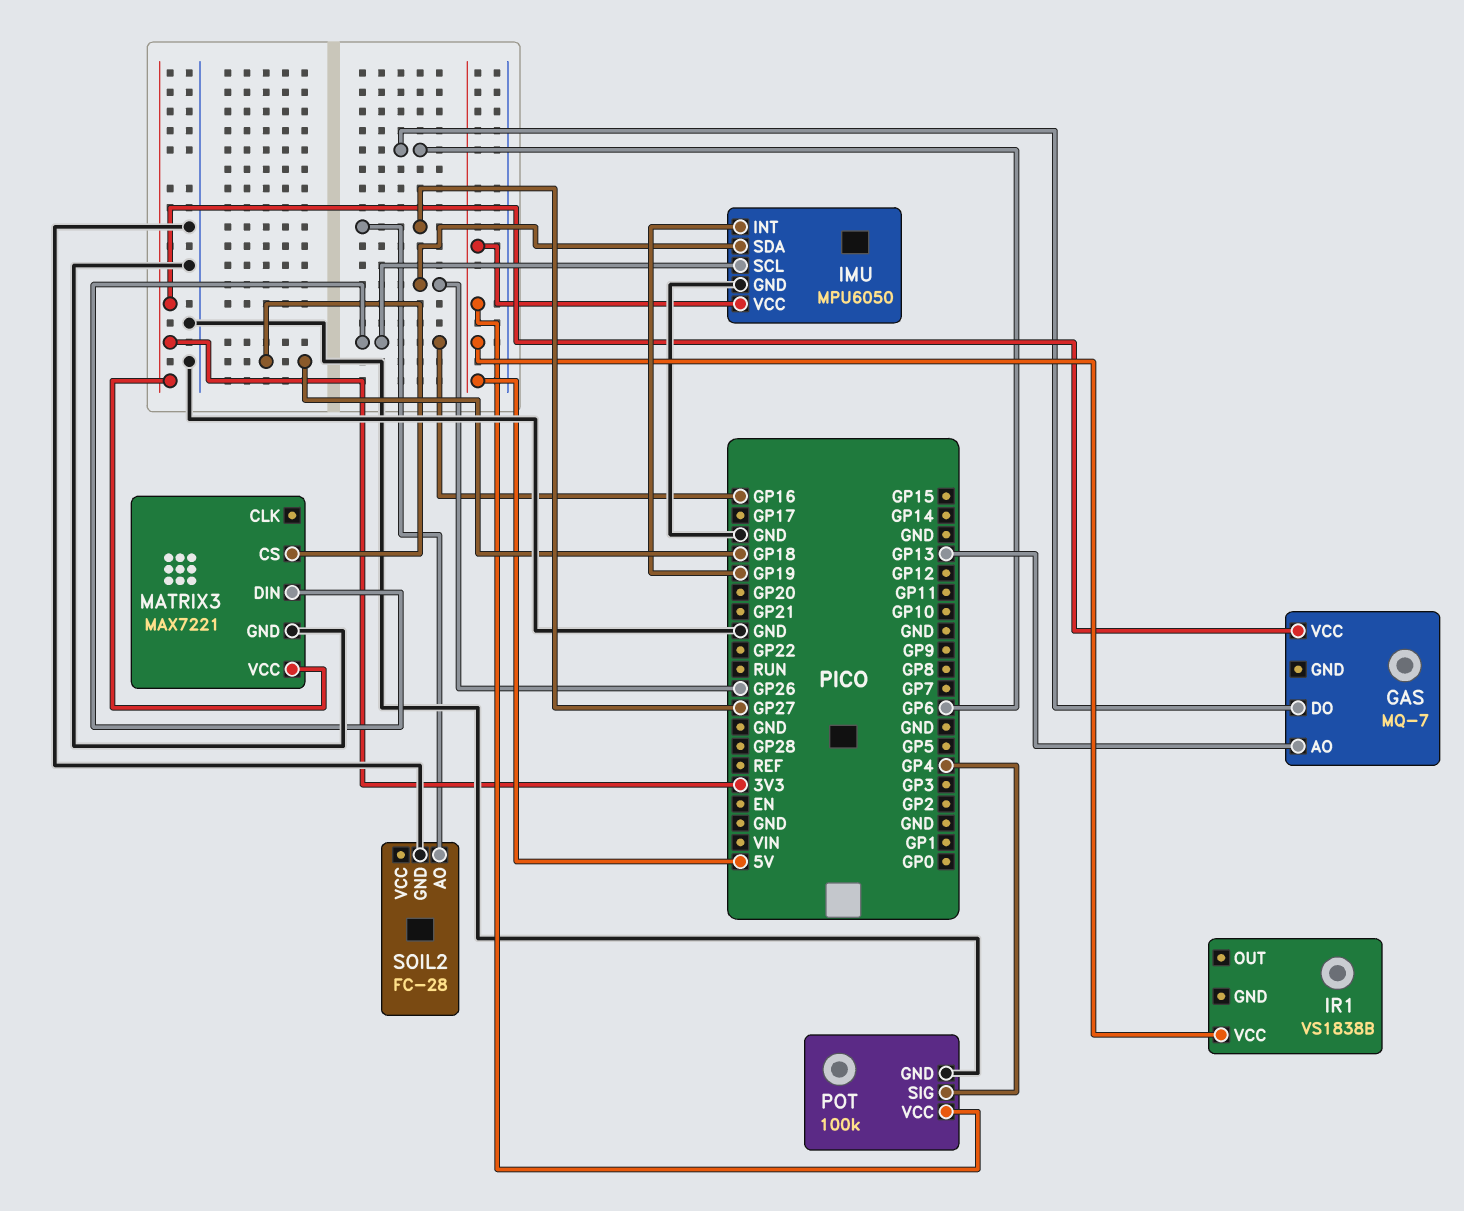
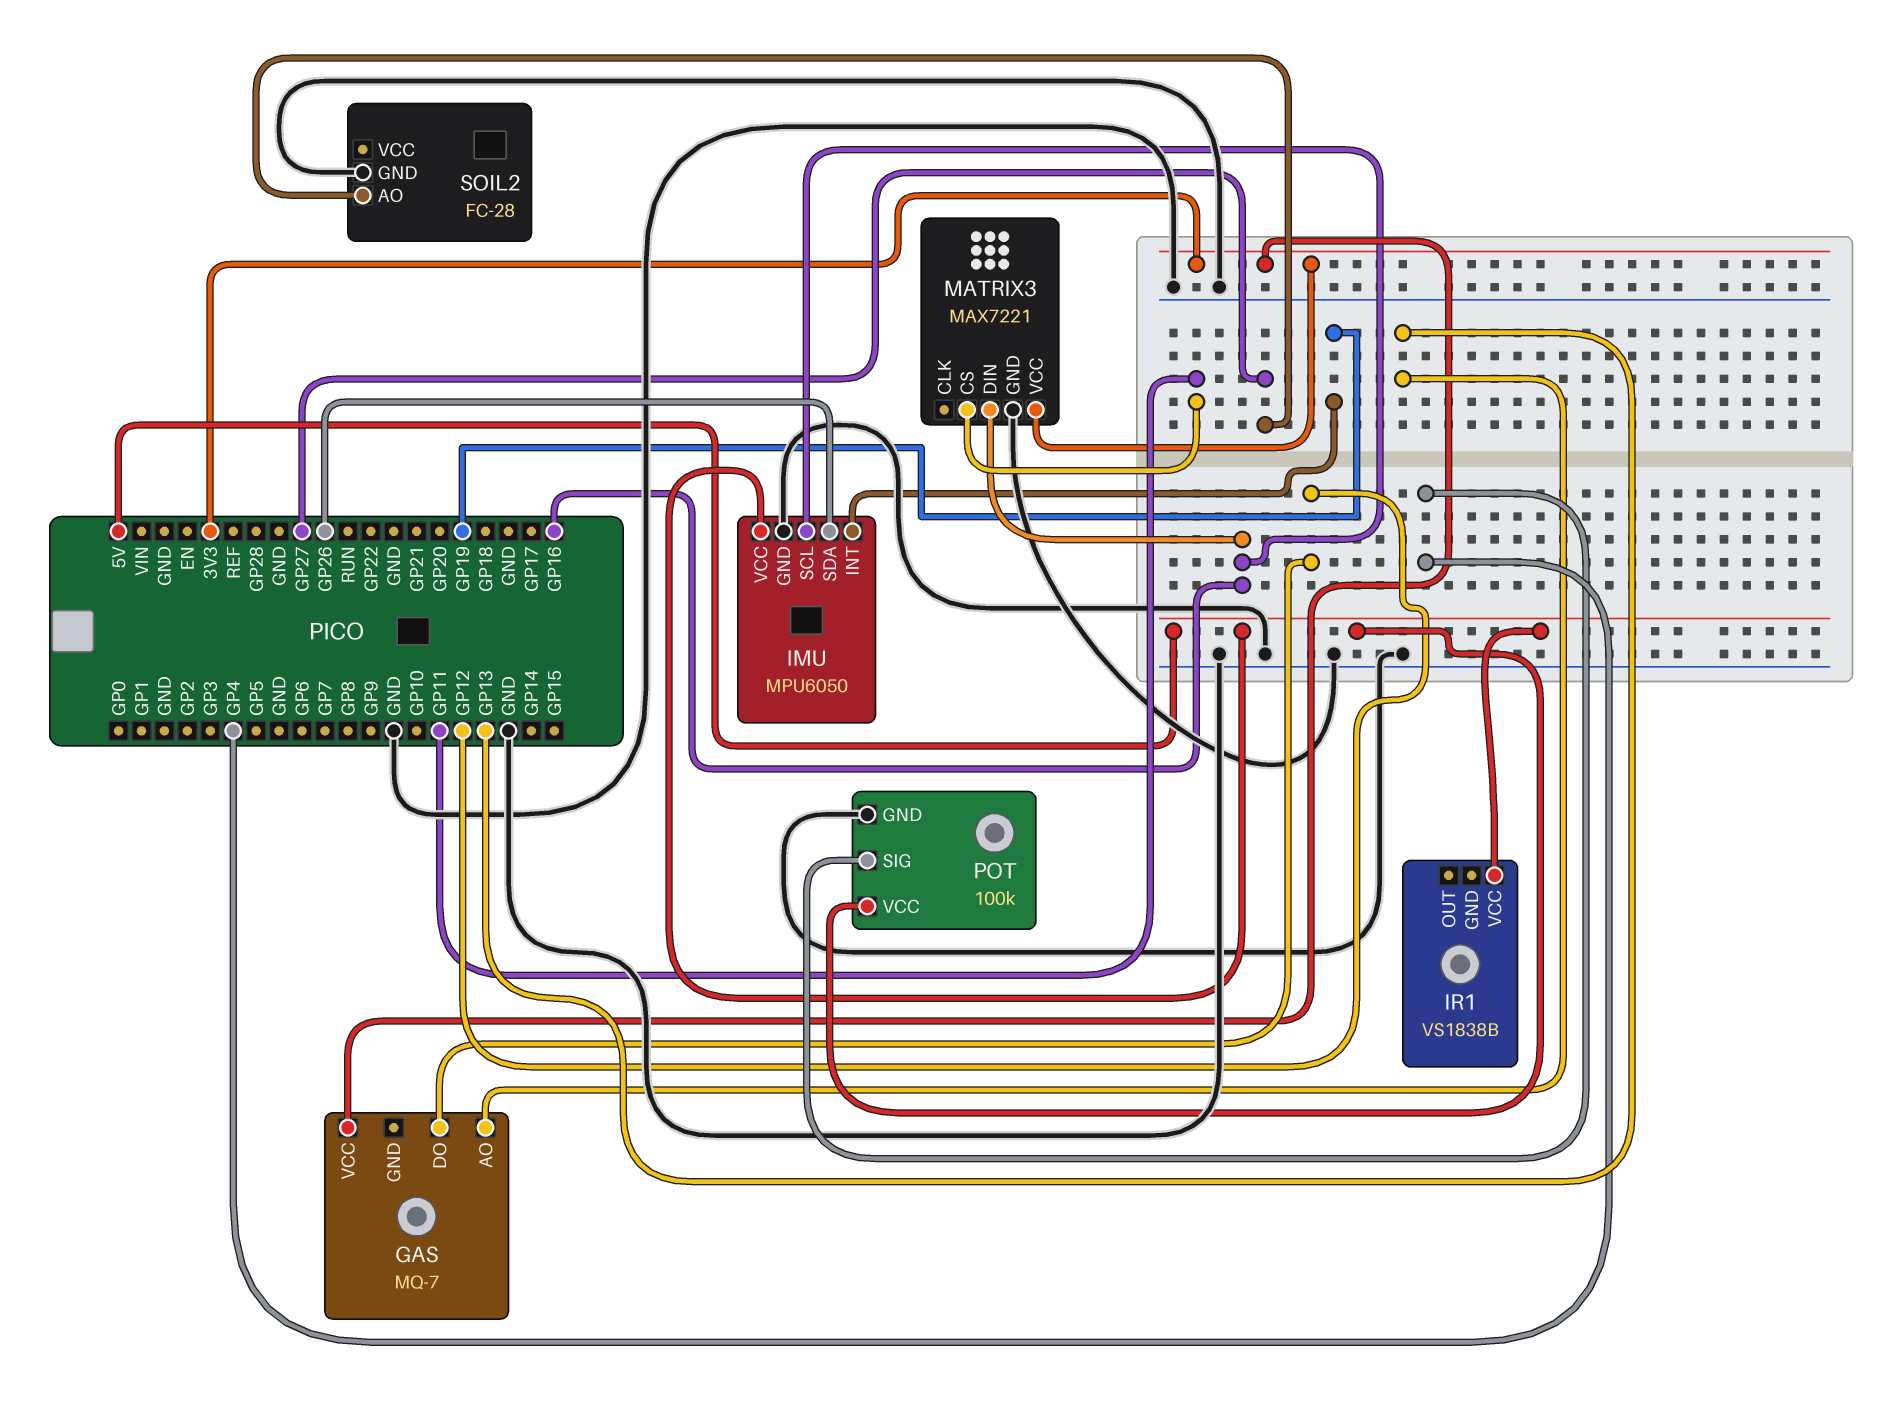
GAS pin DO: GP6 -> GP12
MATRIX3 pin CS: GP18 -> GP11

